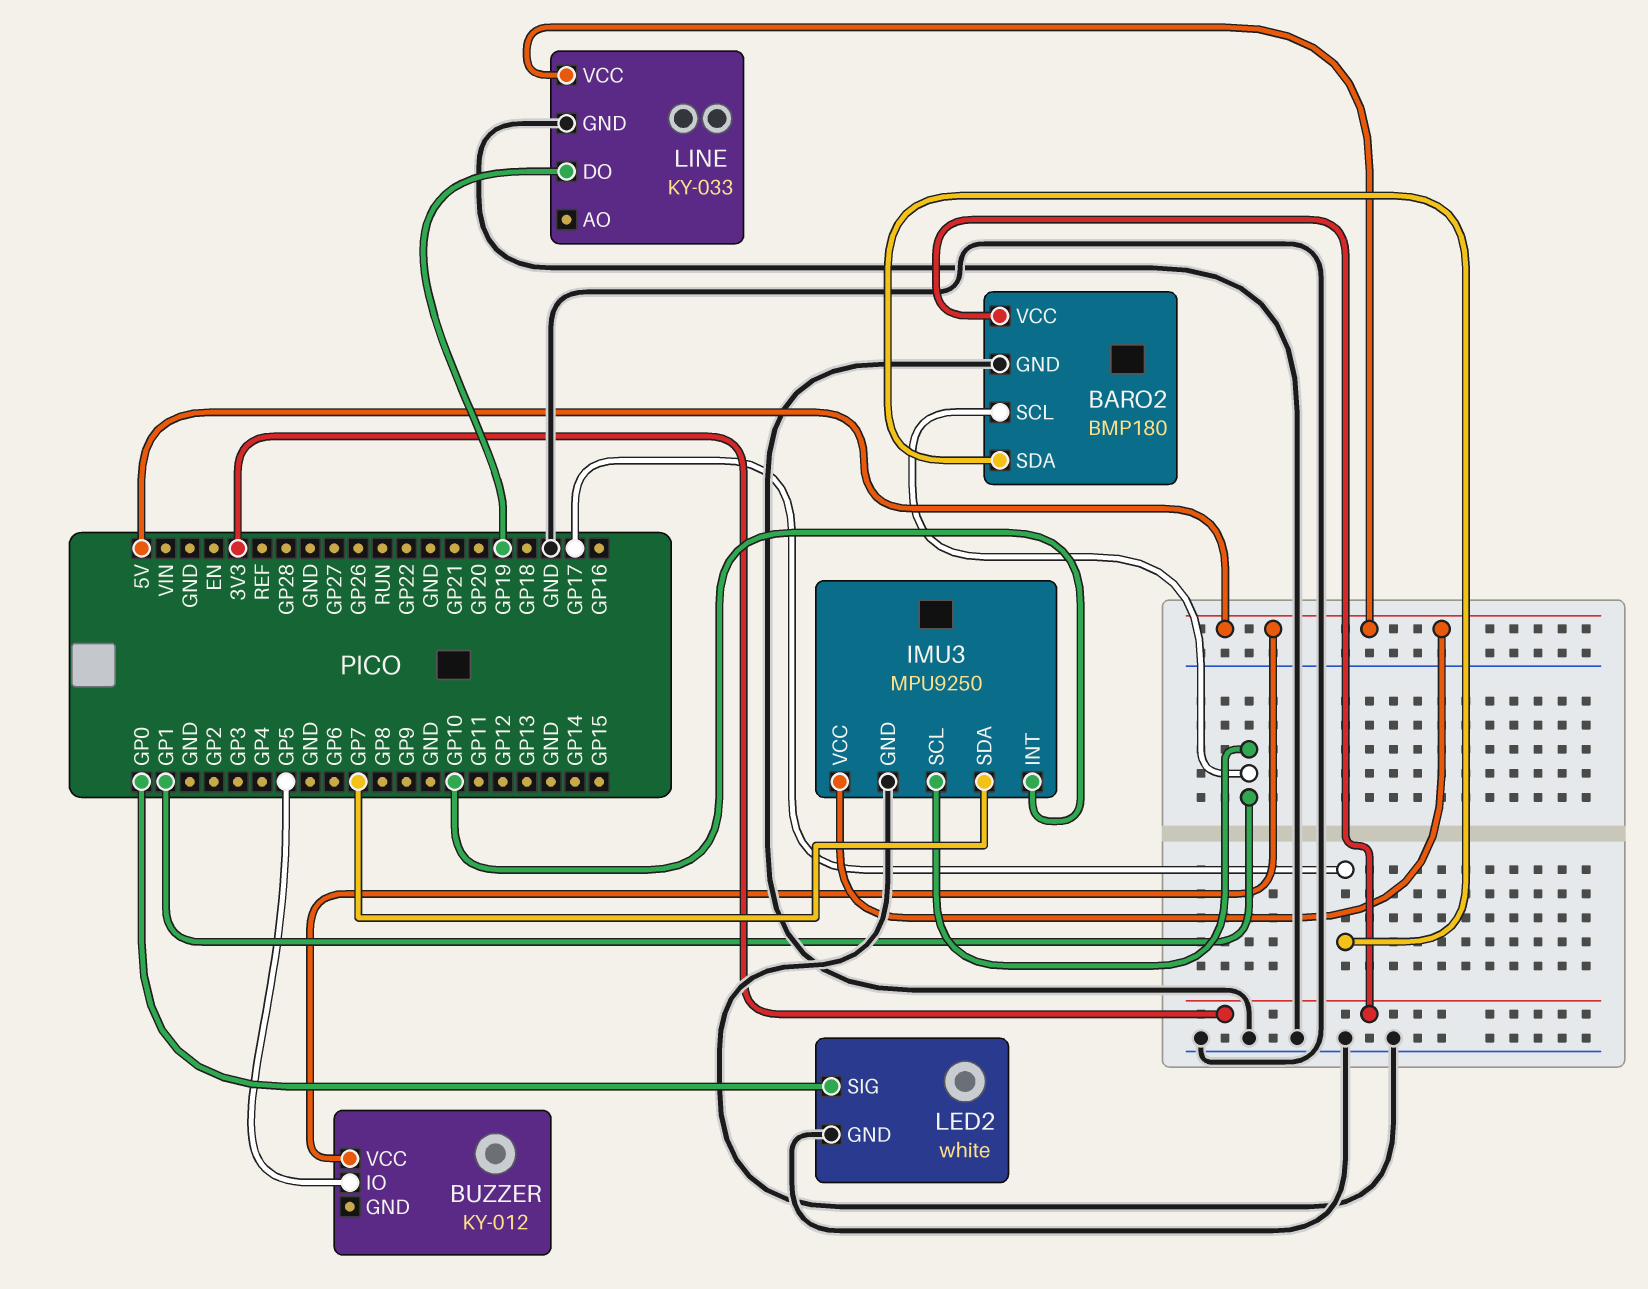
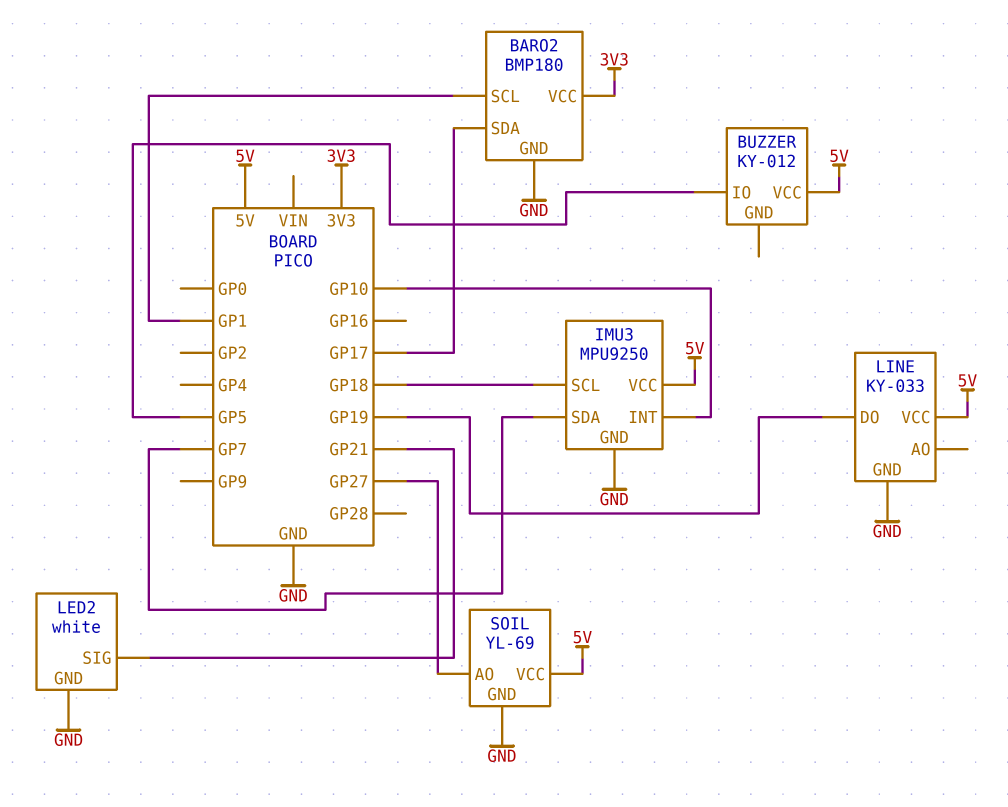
IMU3 pin SCL: GP1 -> GP18
LED2 pin SIG: GP0 -> GP21
SOIL: none -> YL-69
SOIL pin AO: none -> GP27
SOIL pin GND: none -> GND
SOIL pin VCC: none -> 5V

